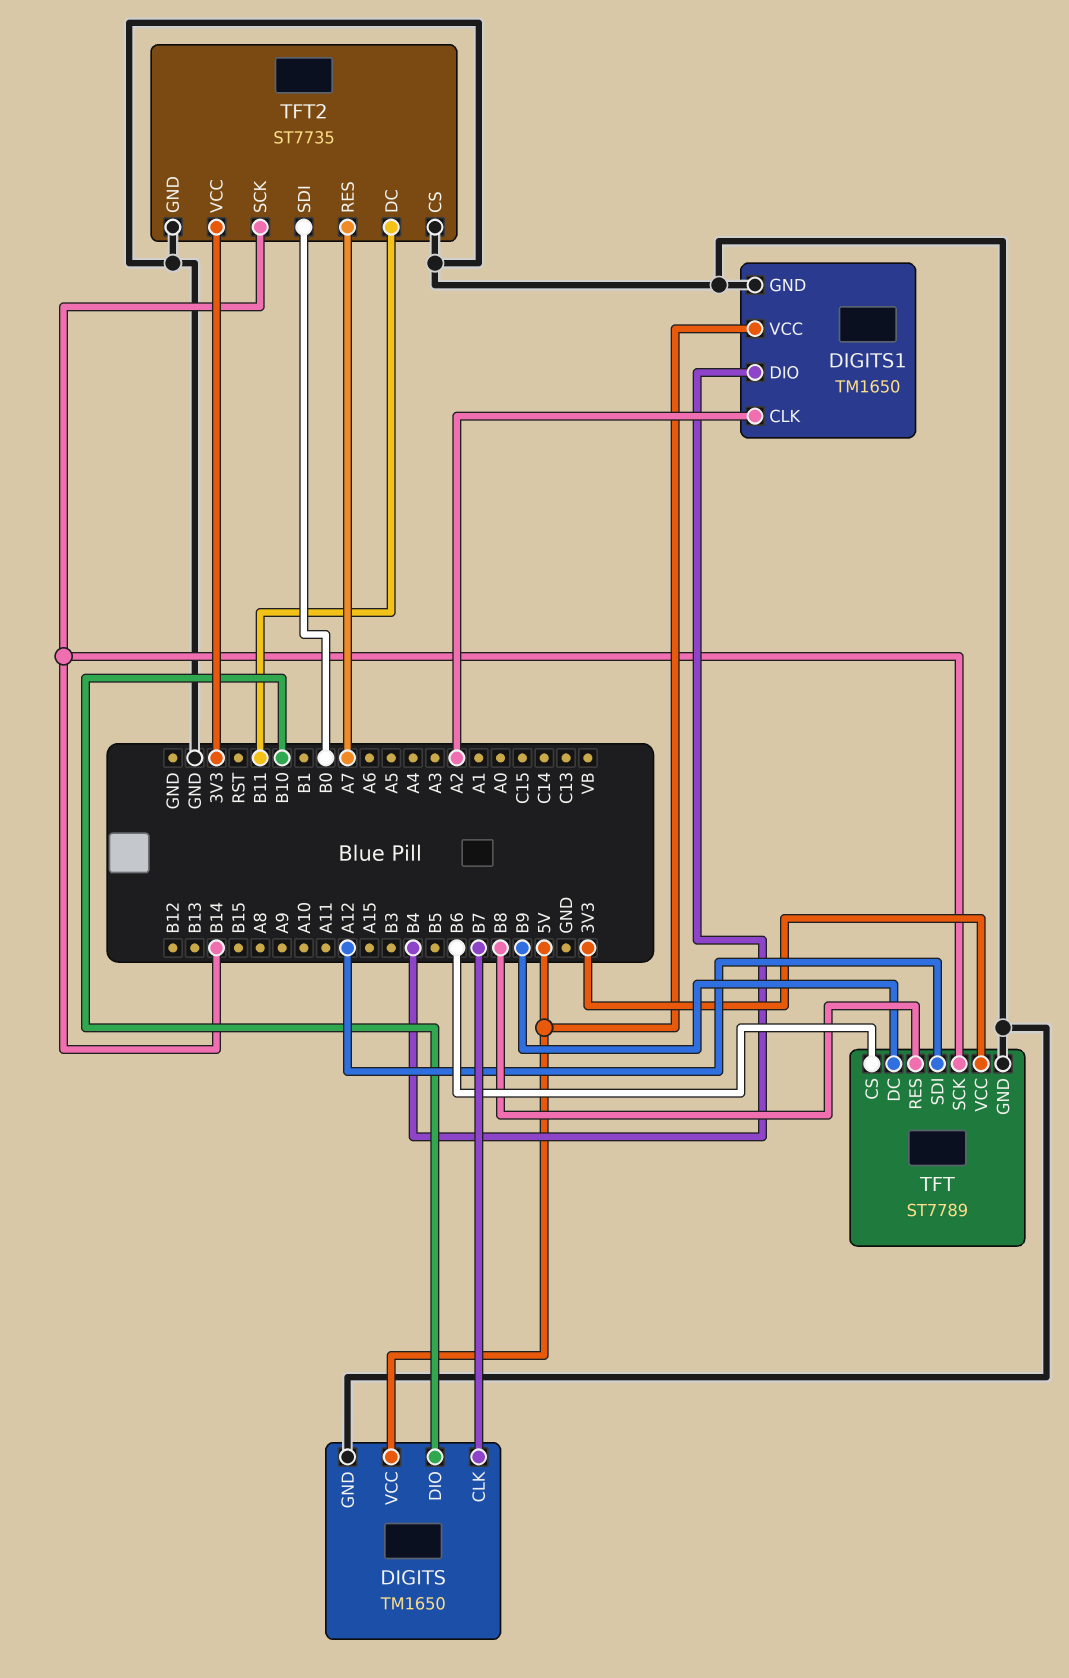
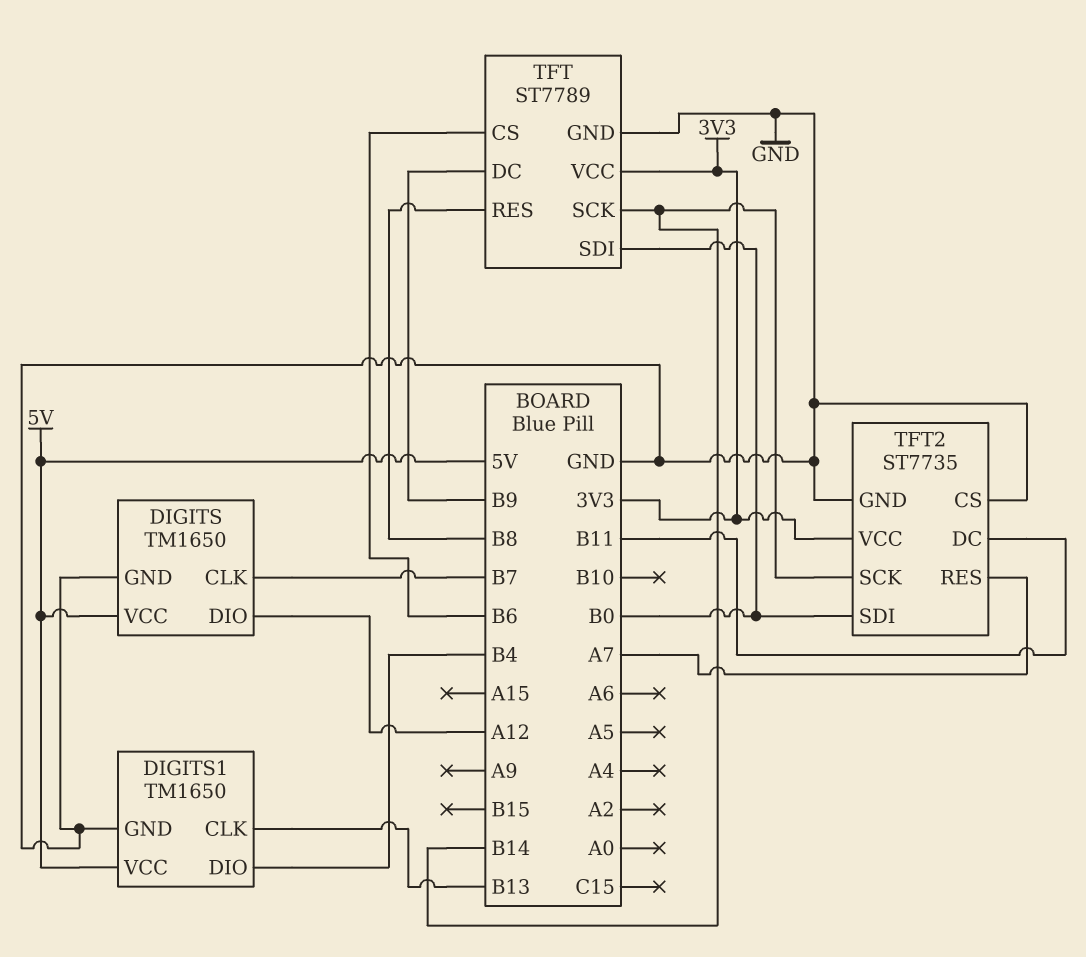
DIGITS pin DIO: B10 -> A12
DIGITS1 pin CLK: A2 -> B13
TFT pin SDI: A12 -> B0

